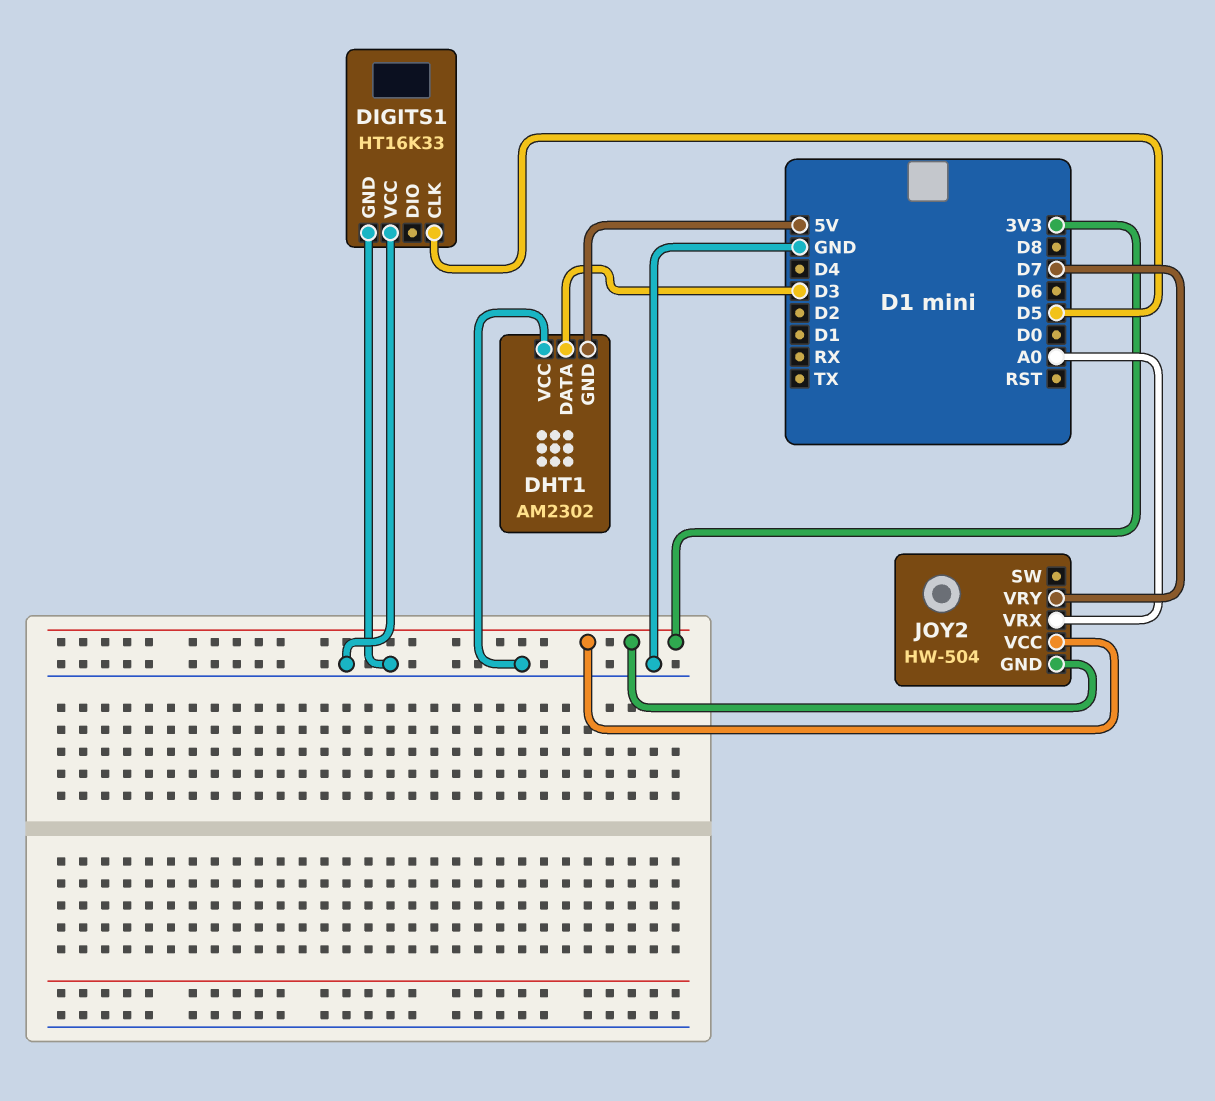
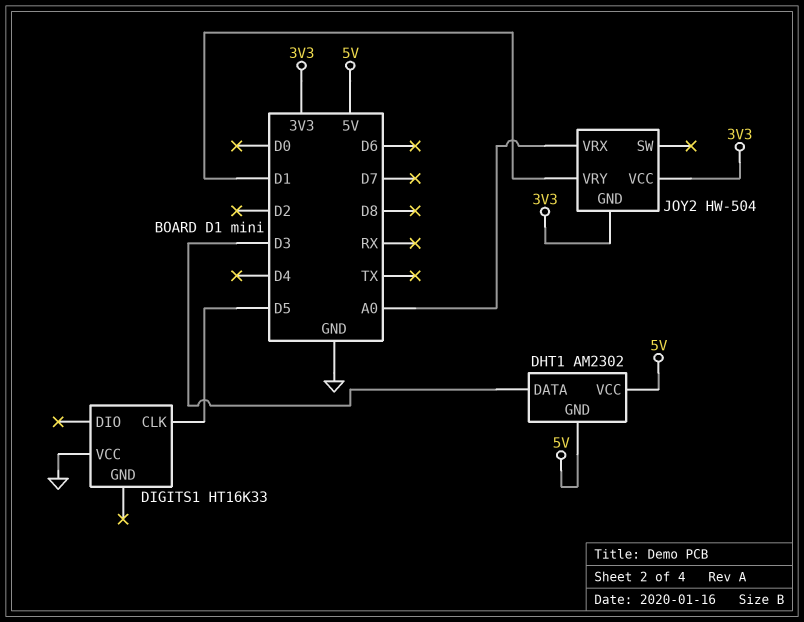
DHT1 pin VCC: GND -> 5V
DIGITS1 pin GND: GND -> none
JOY2 pin VRY: D7 -> D1

